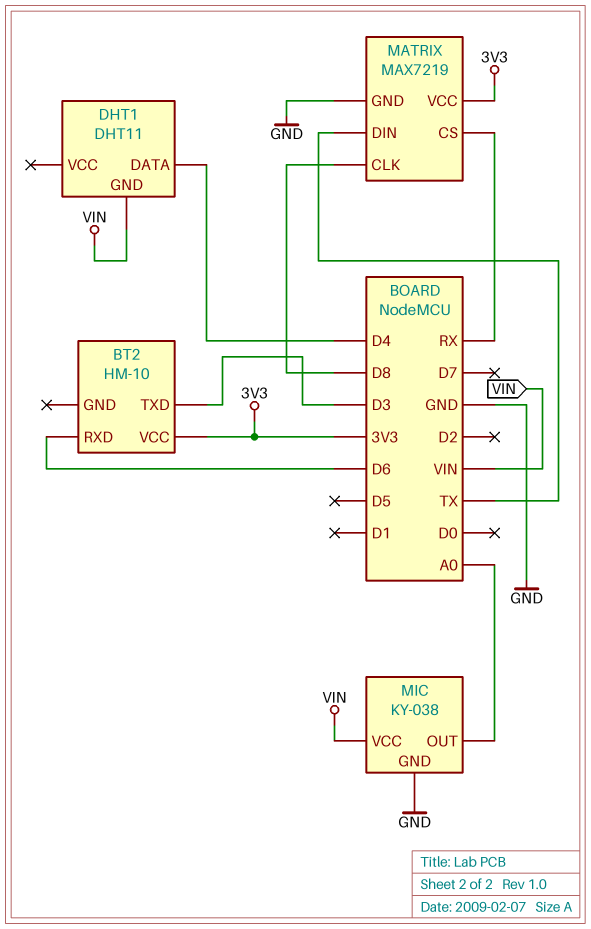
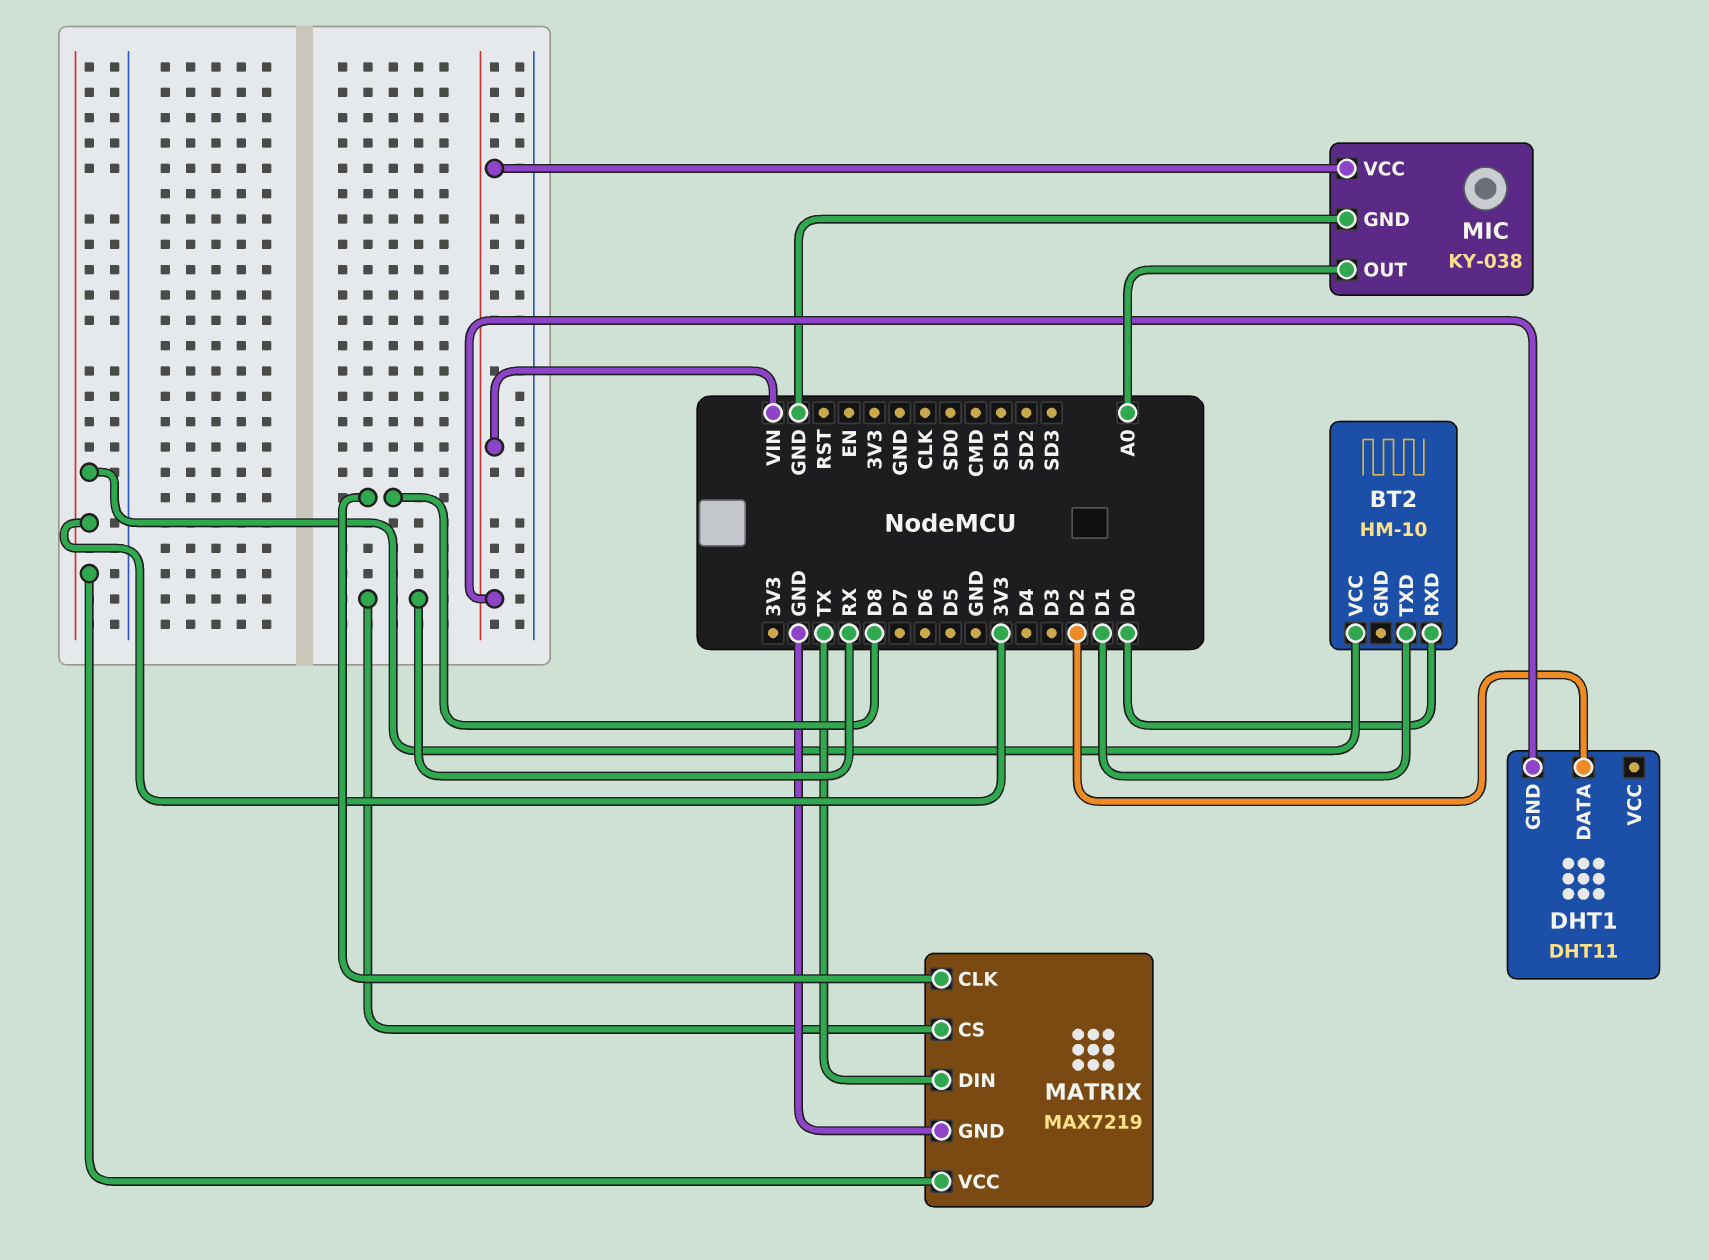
BT2 pin RXD: D6 -> D0
BT2 pin TXD: D3 -> D1
DHT1 pin DATA: D4 -> D2

